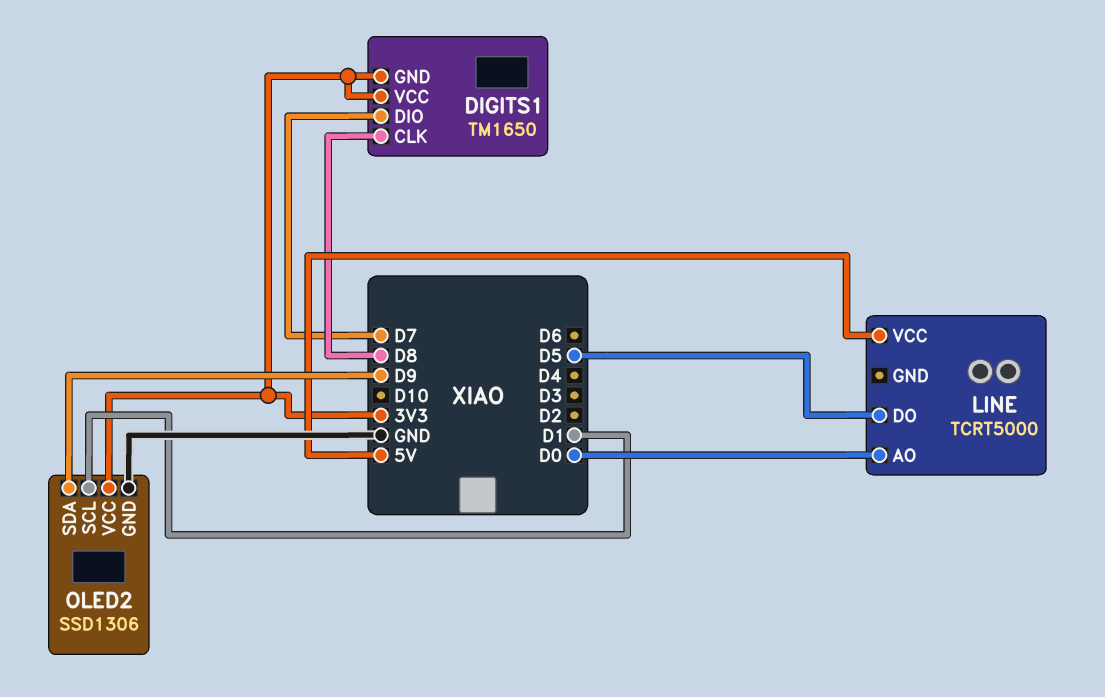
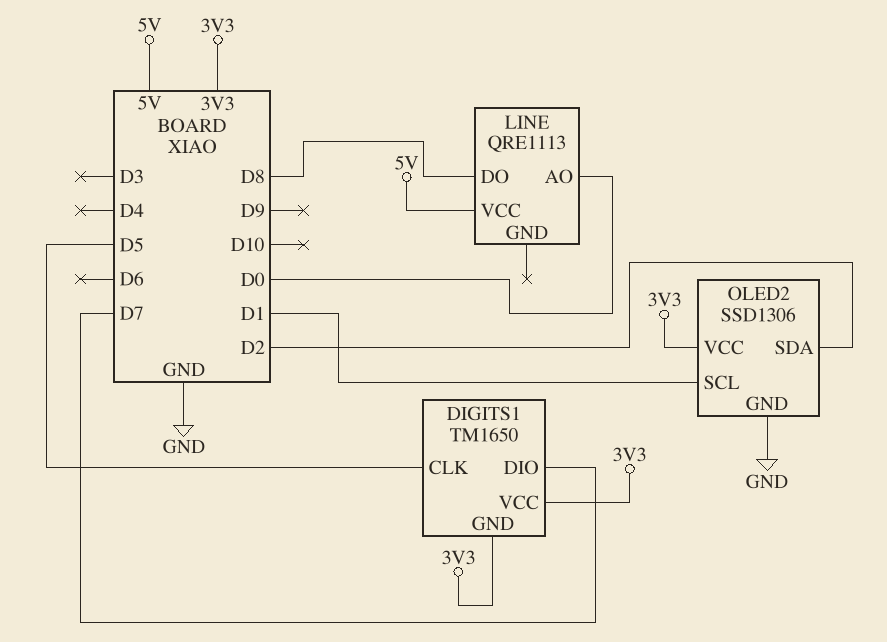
DIGITS1 pin CLK: D8 -> D5
LINE: TCRT5000 -> QRE1113
LINE pin DO: D5 -> D8
OLED2 pin SDA: D9 -> D2

